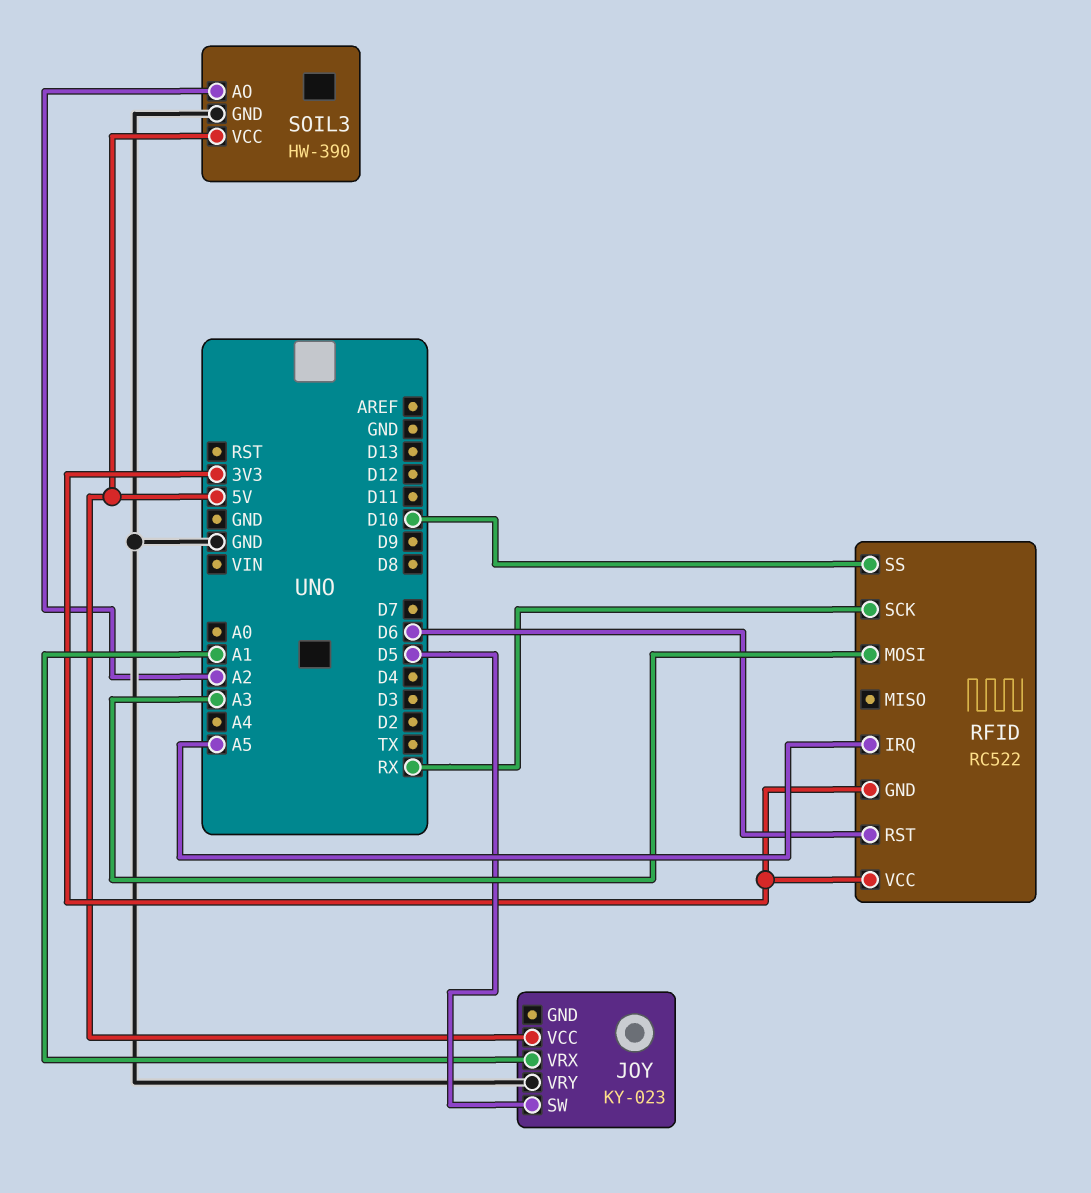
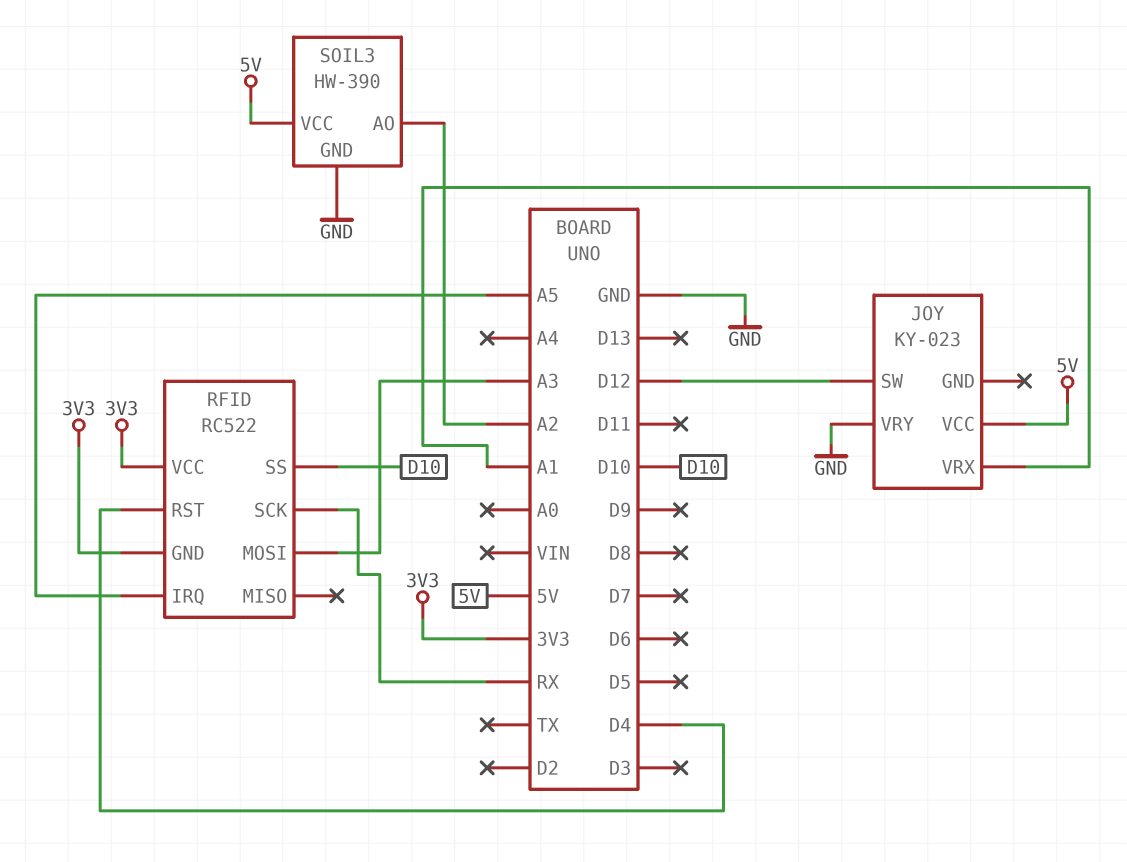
JOY pin SW: D5 -> D12
RFID pin RST: D6 -> D4

